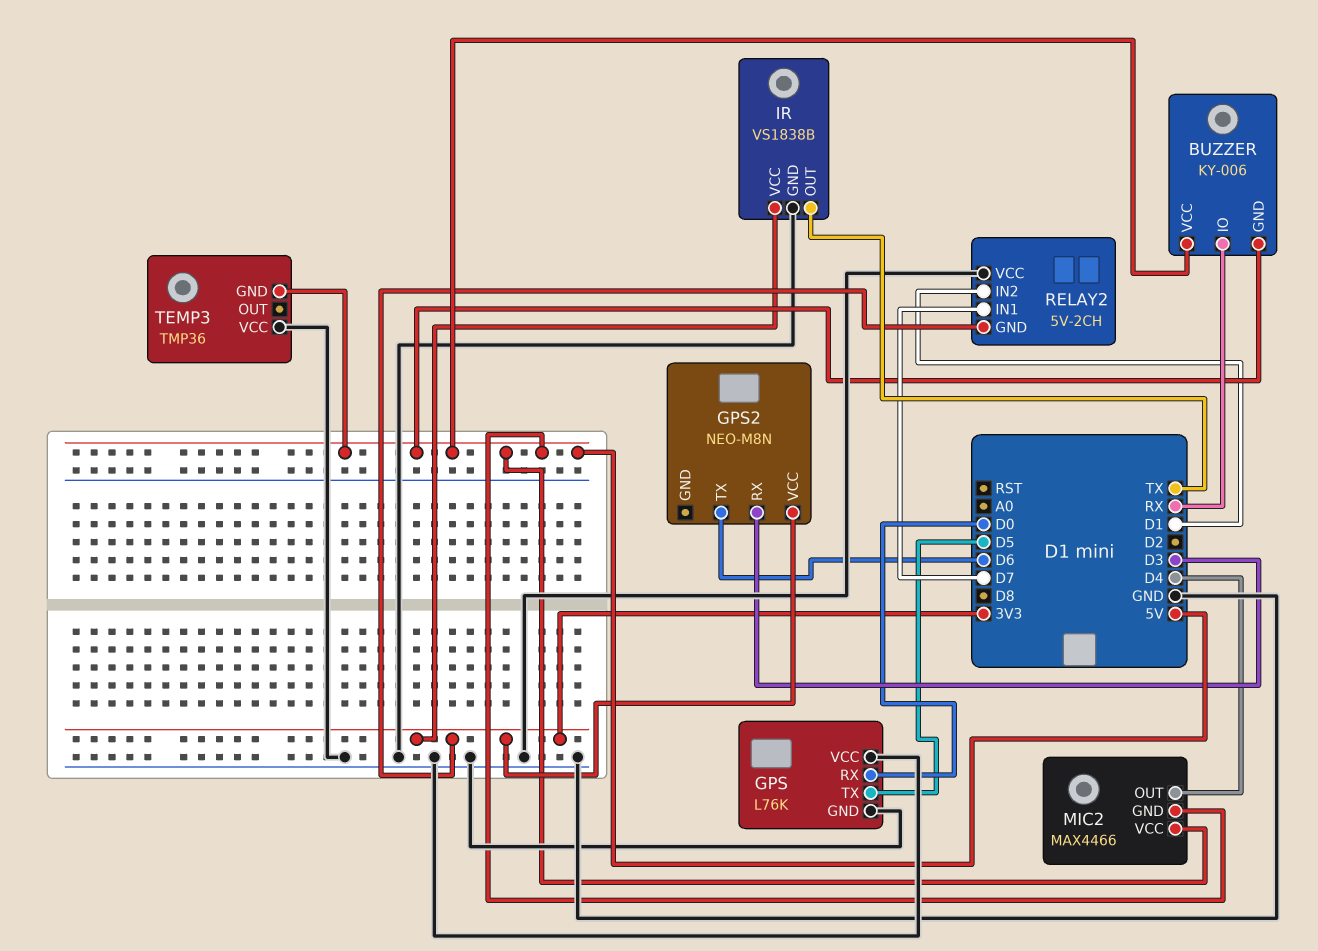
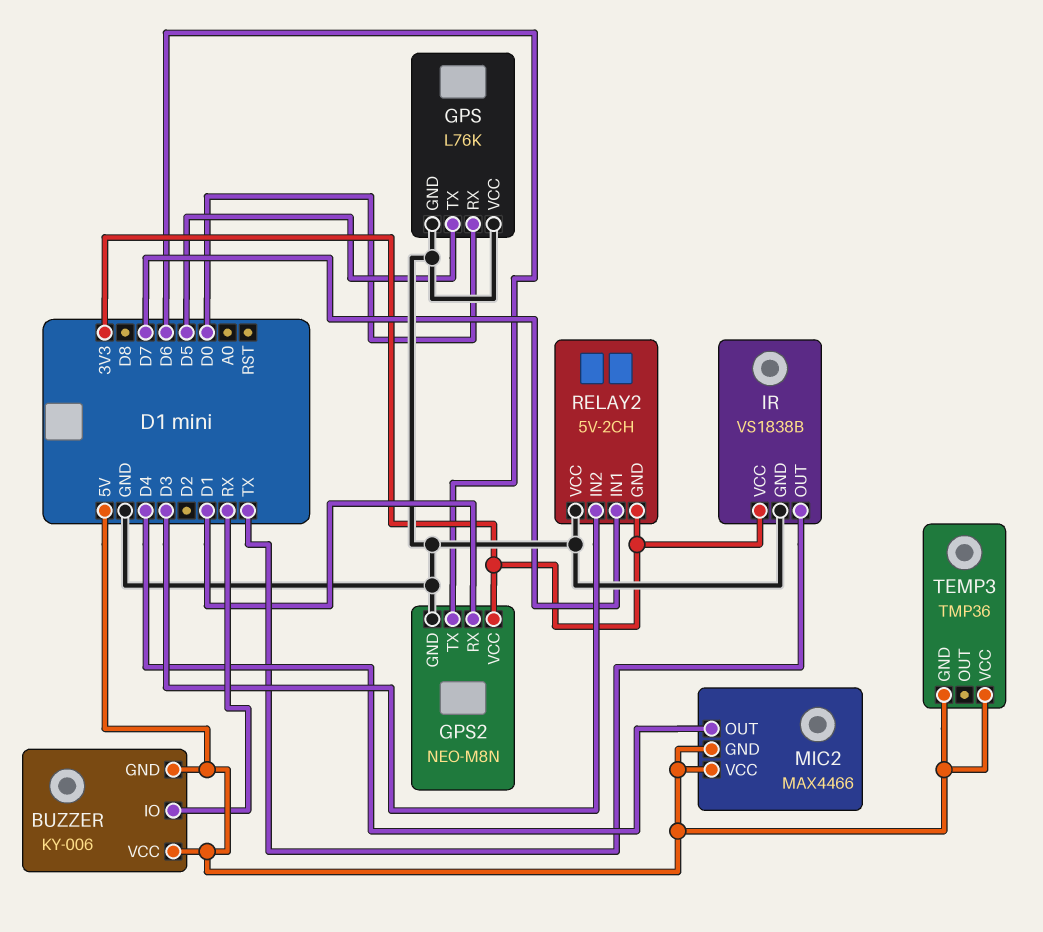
GPS2 pin GND: none -> GND
GPS2 pin RX: D3 -> D1
RELAY2 pin IN2: D1 -> D3
TEMP3 pin VCC: GND -> 5V

